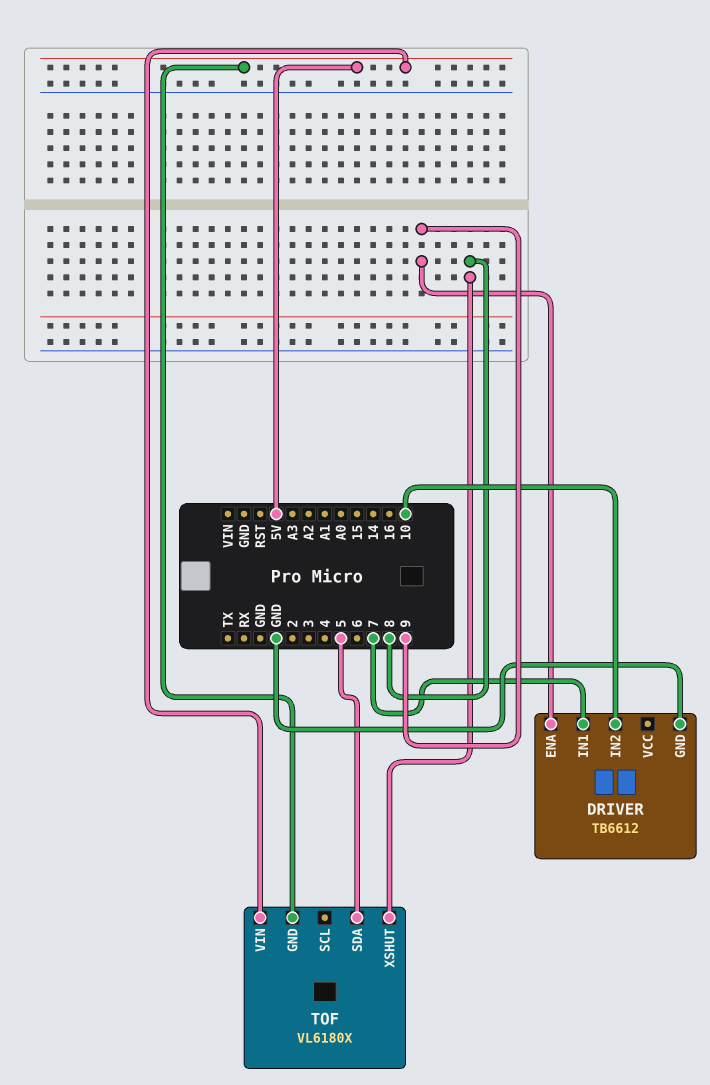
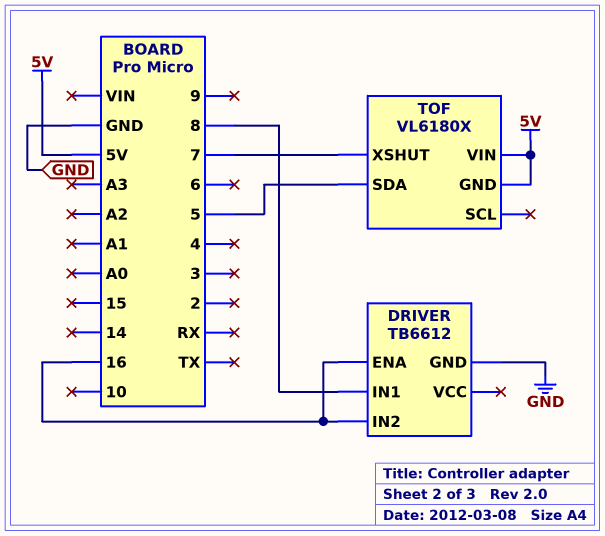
DRIVER pin ENA: 9 -> 16
DRIVER pin IN1: 7 -> 8
DRIVER pin IN2: 10 -> 16
TOF pin XSHUT: 8 -> 7

